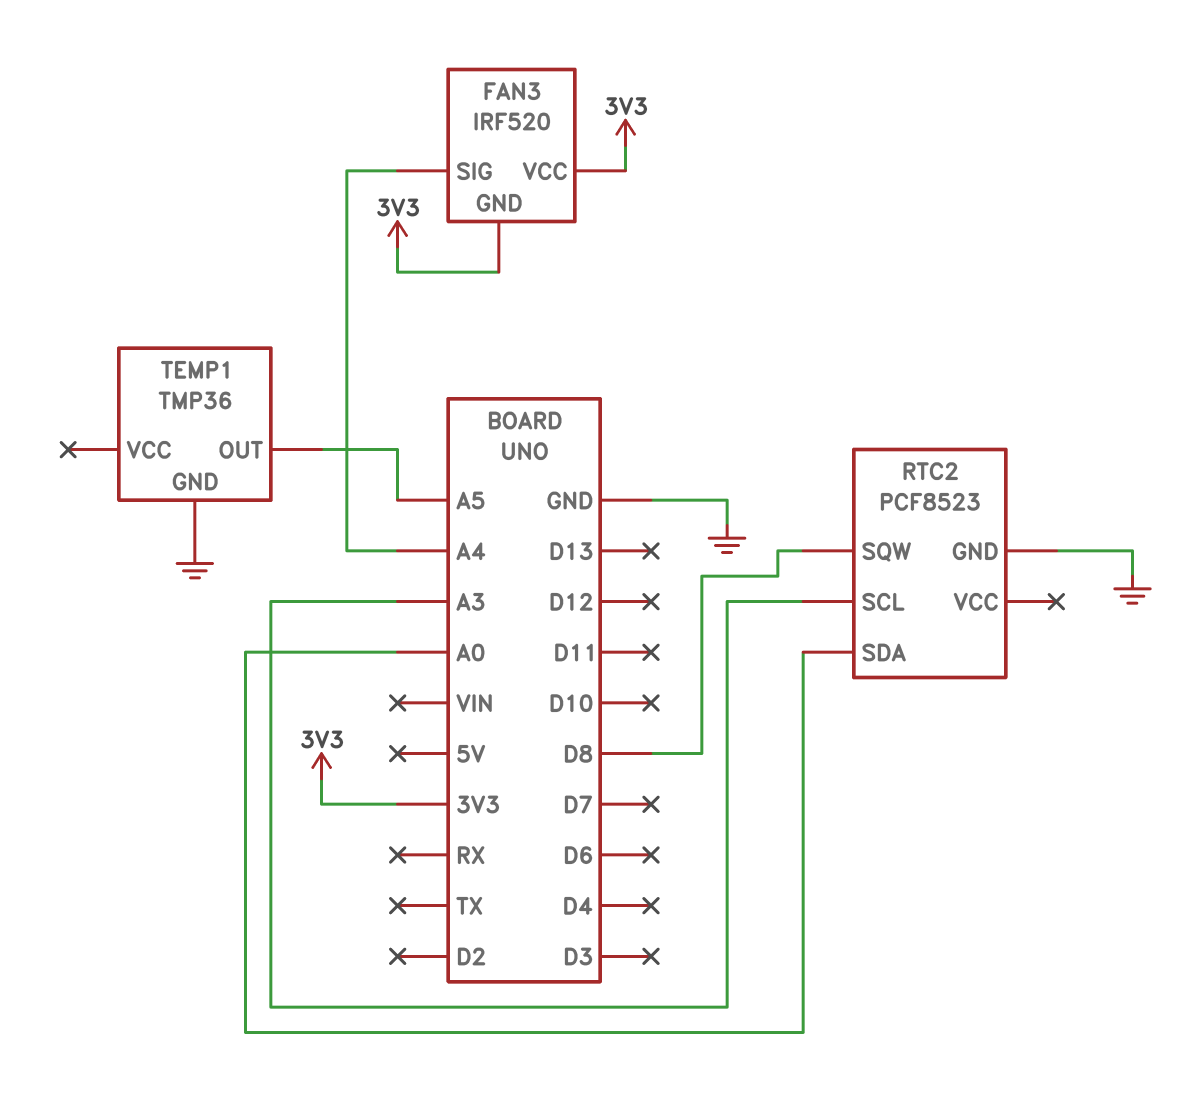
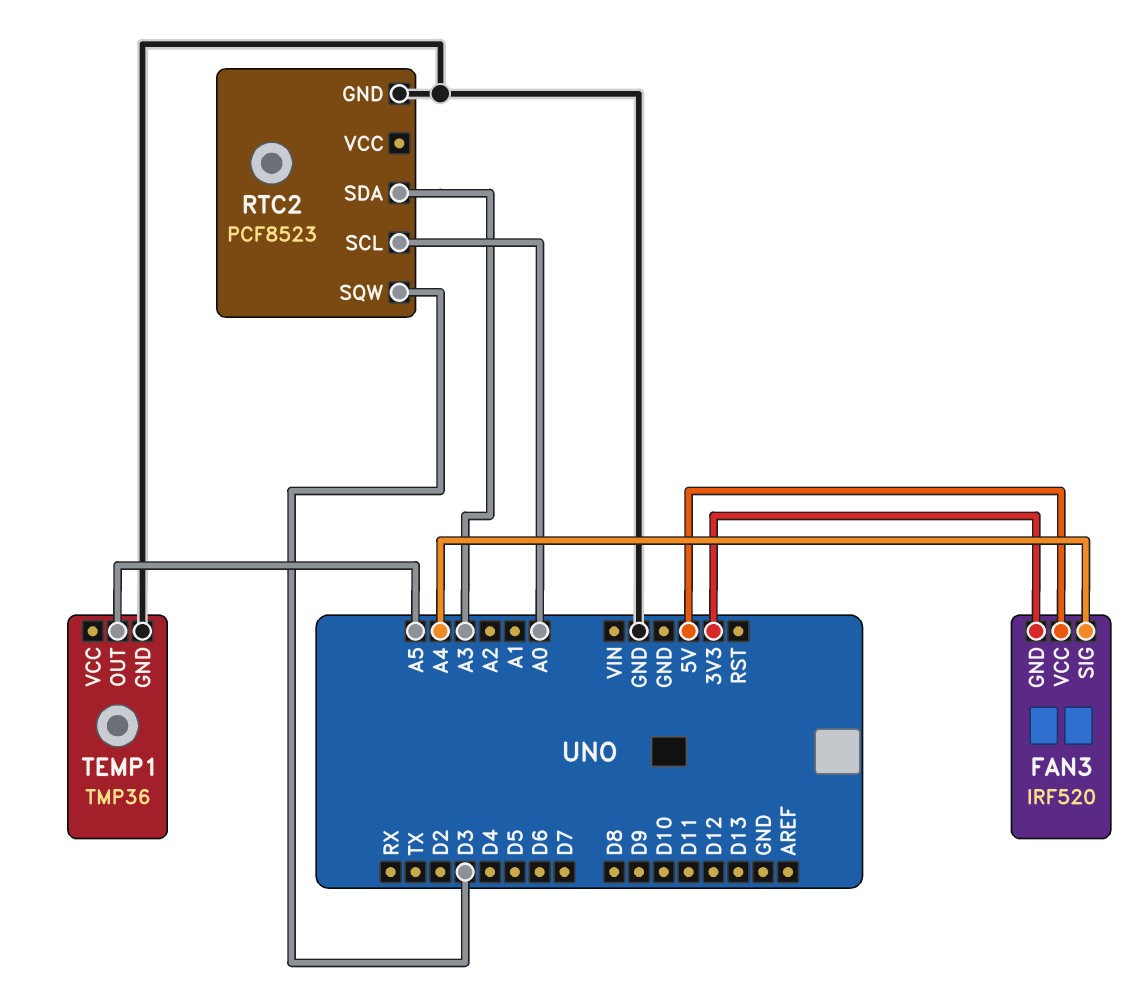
FAN3 pin VCC: 3V3 -> 5V
RTC2 pin SCL: A3 -> A0
RTC2 pin SDA: A0 -> A3
RTC2 pin SQW: D8 -> D3

